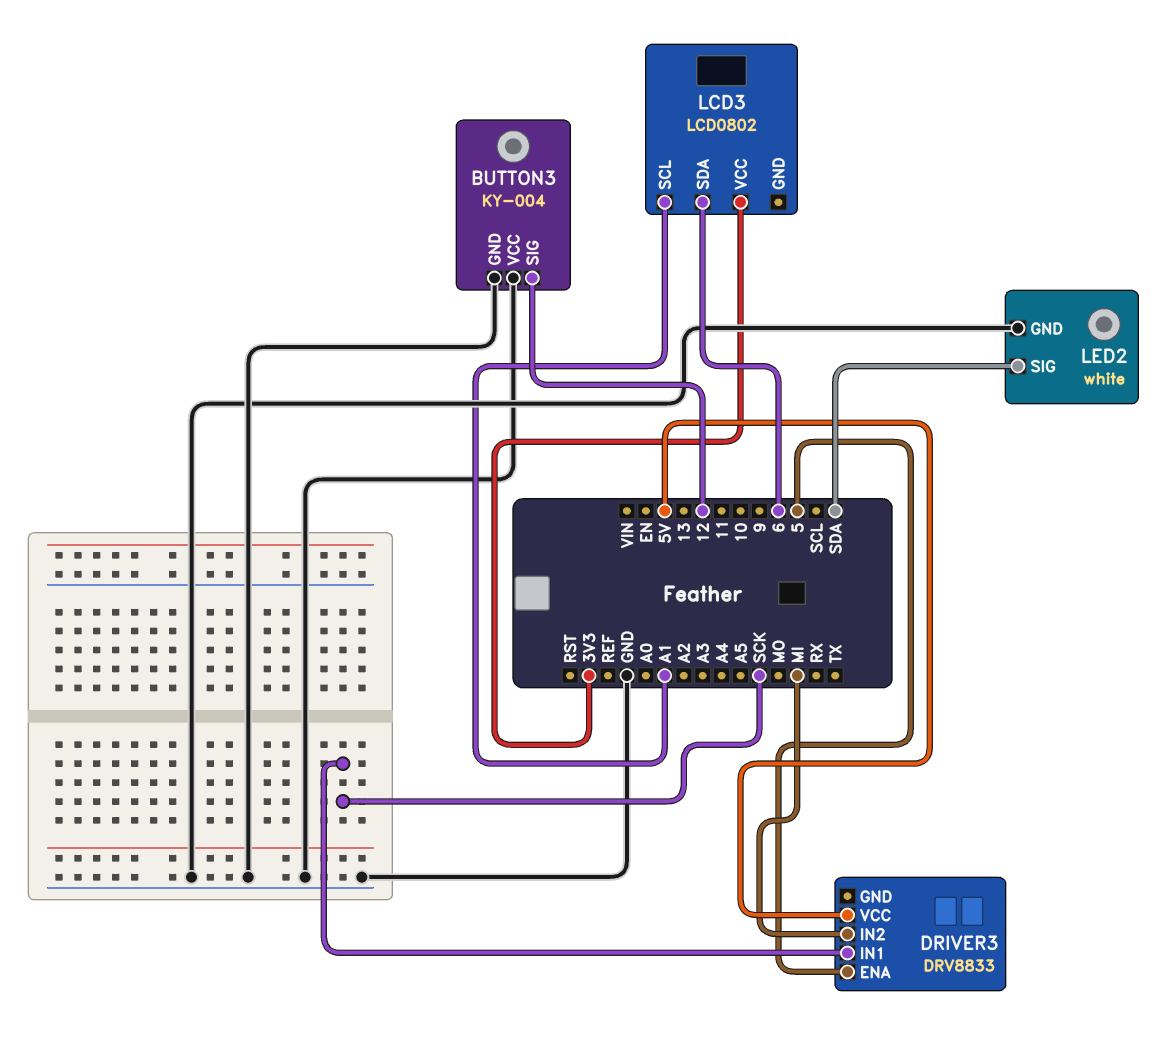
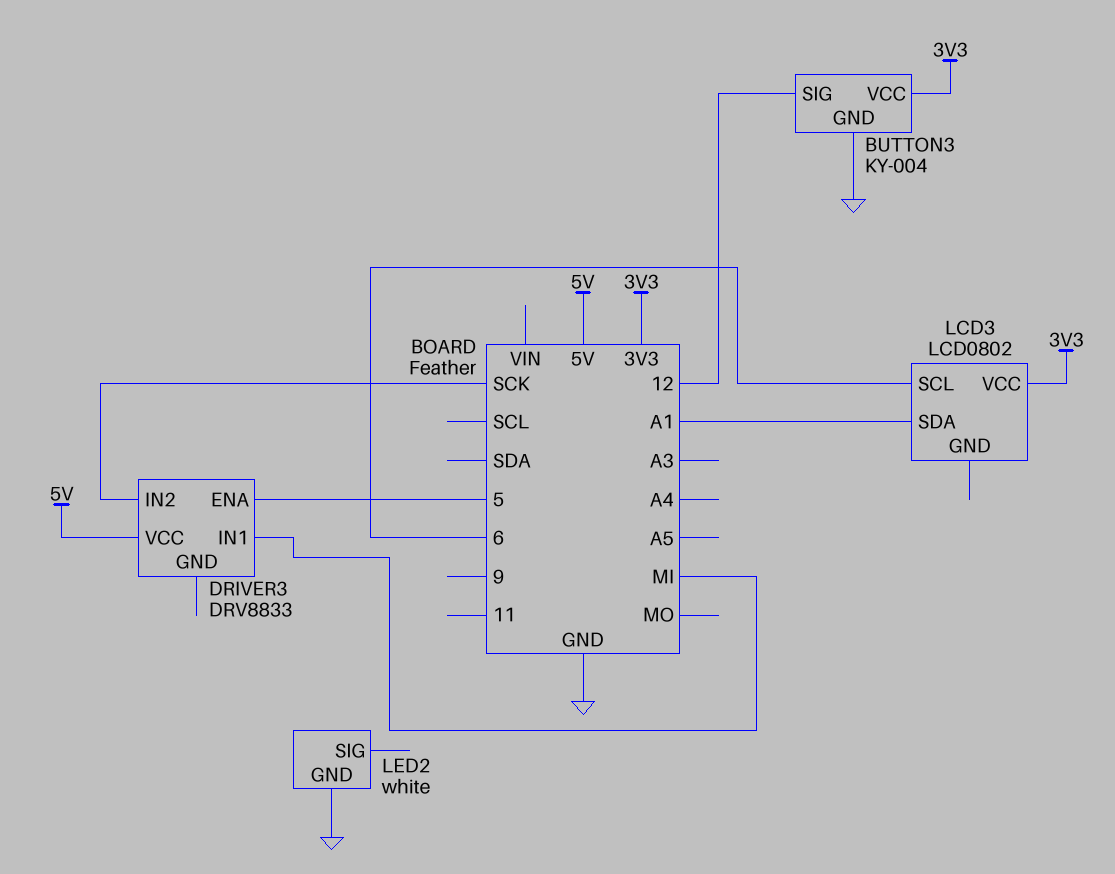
BUTTON3 pin VCC: GND -> 3V3
DRIVER3 pin IN1: SCK -> MI
DRIVER3 pin IN2: MI -> SCK
LCD3 pin SCL: A1 -> 6
LCD3 pin SDA: 6 -> A1
LED2 pin SIG: SDA -> none

